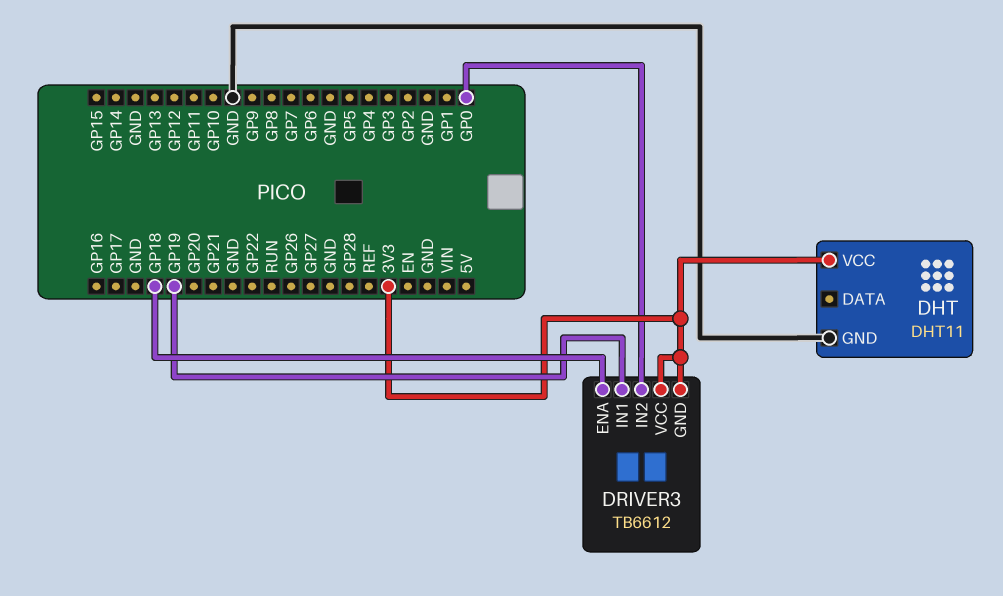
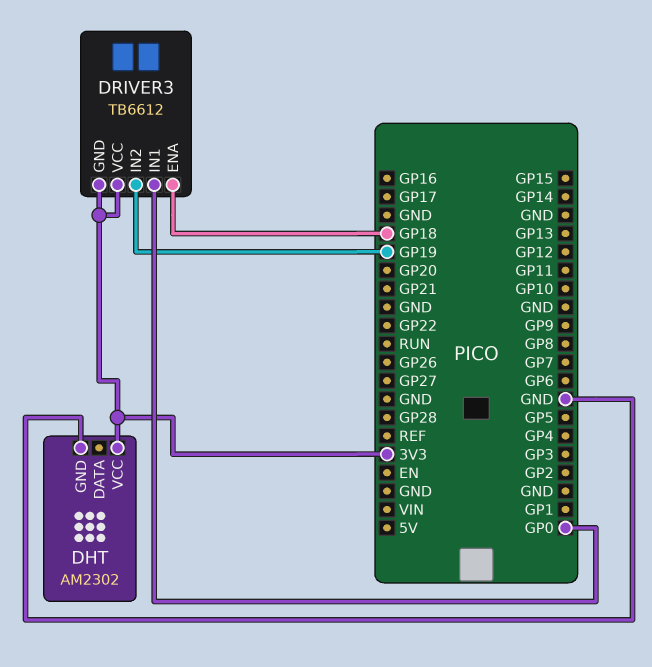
DHT: DHT11 -> AM2302
DRIVER3 pin IN1: GP19 -> GP0
DRIVER3 pin IN2: GP0 -> GP19

